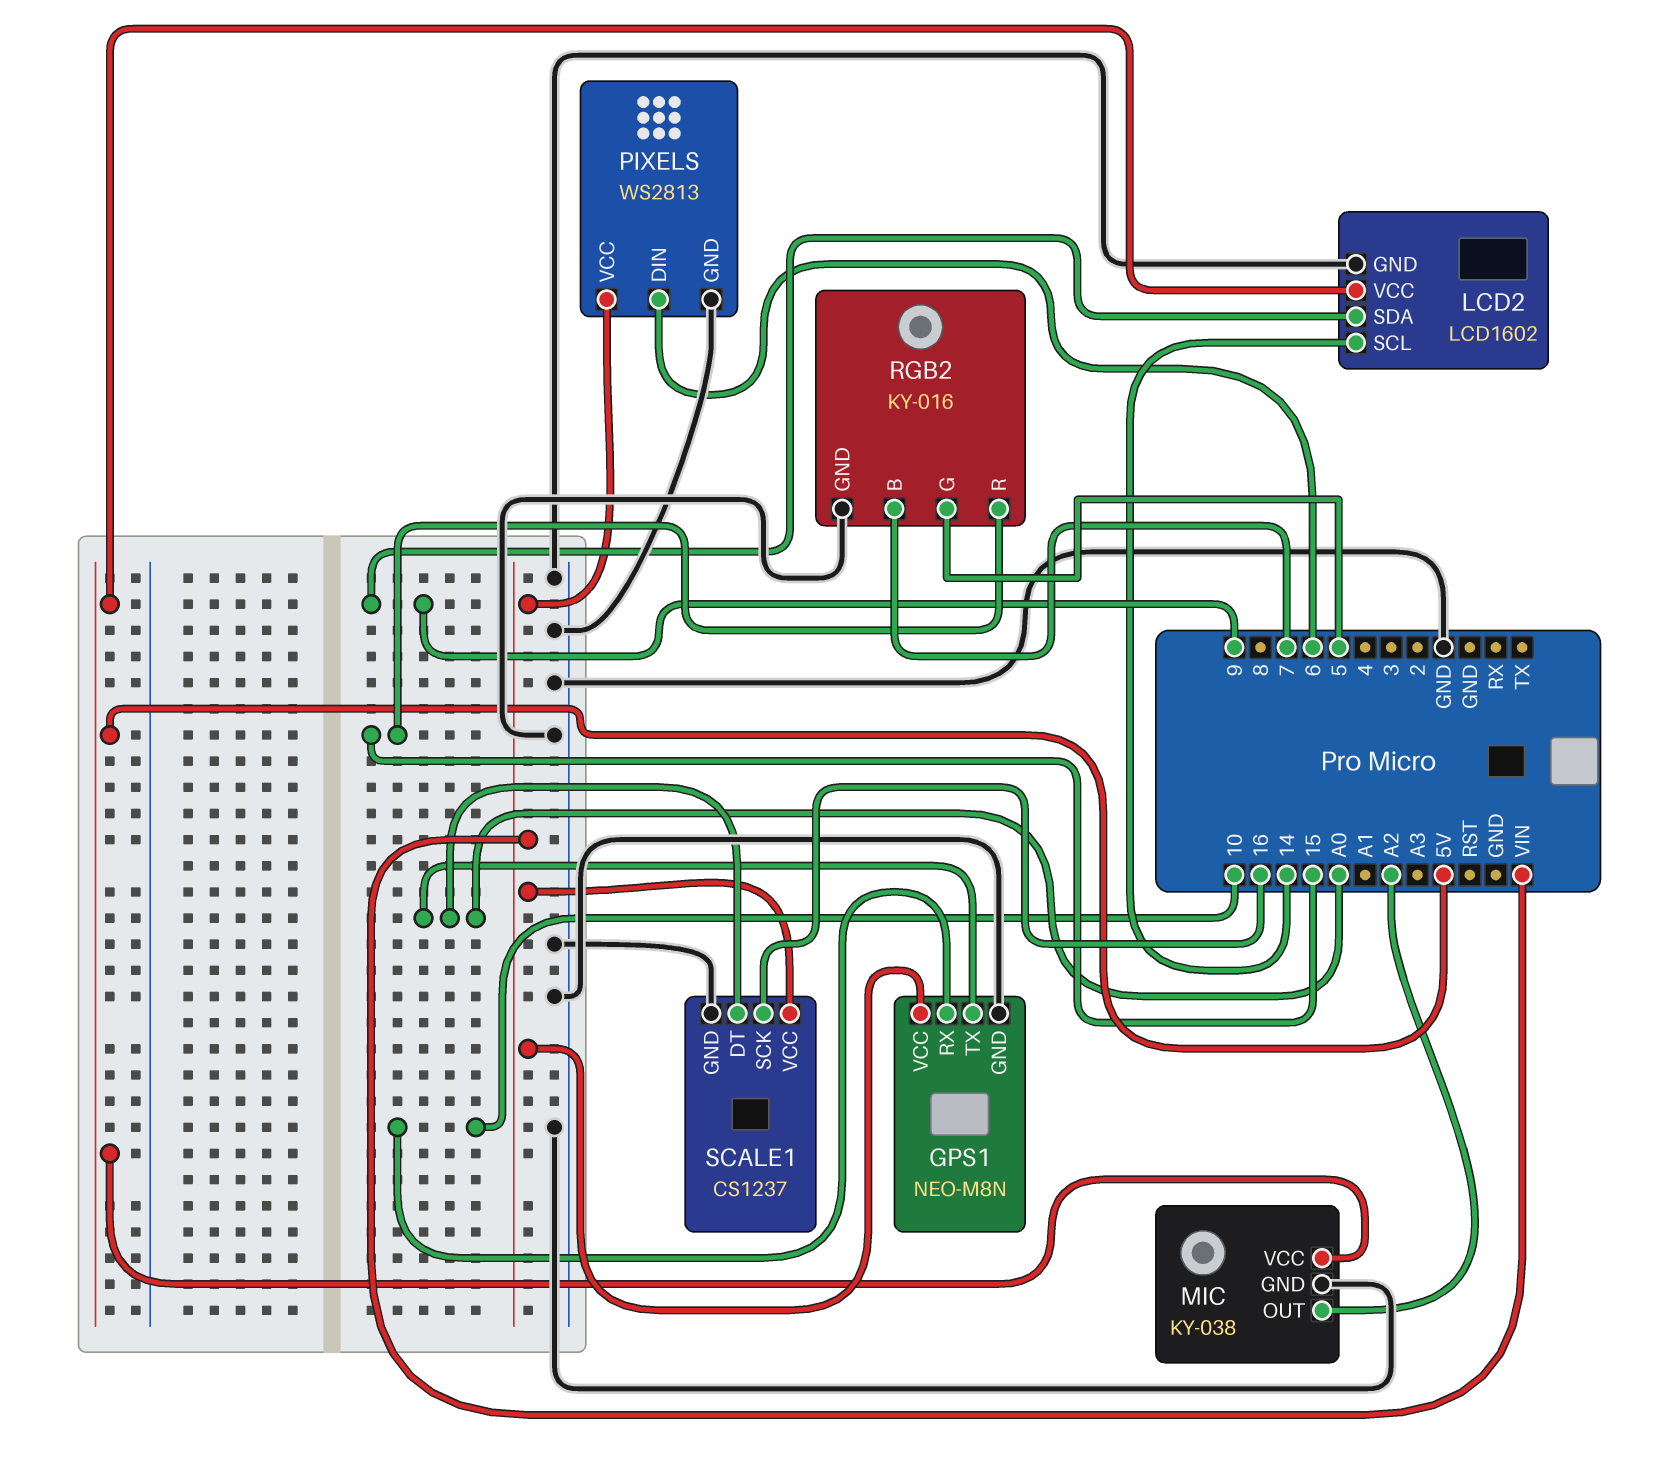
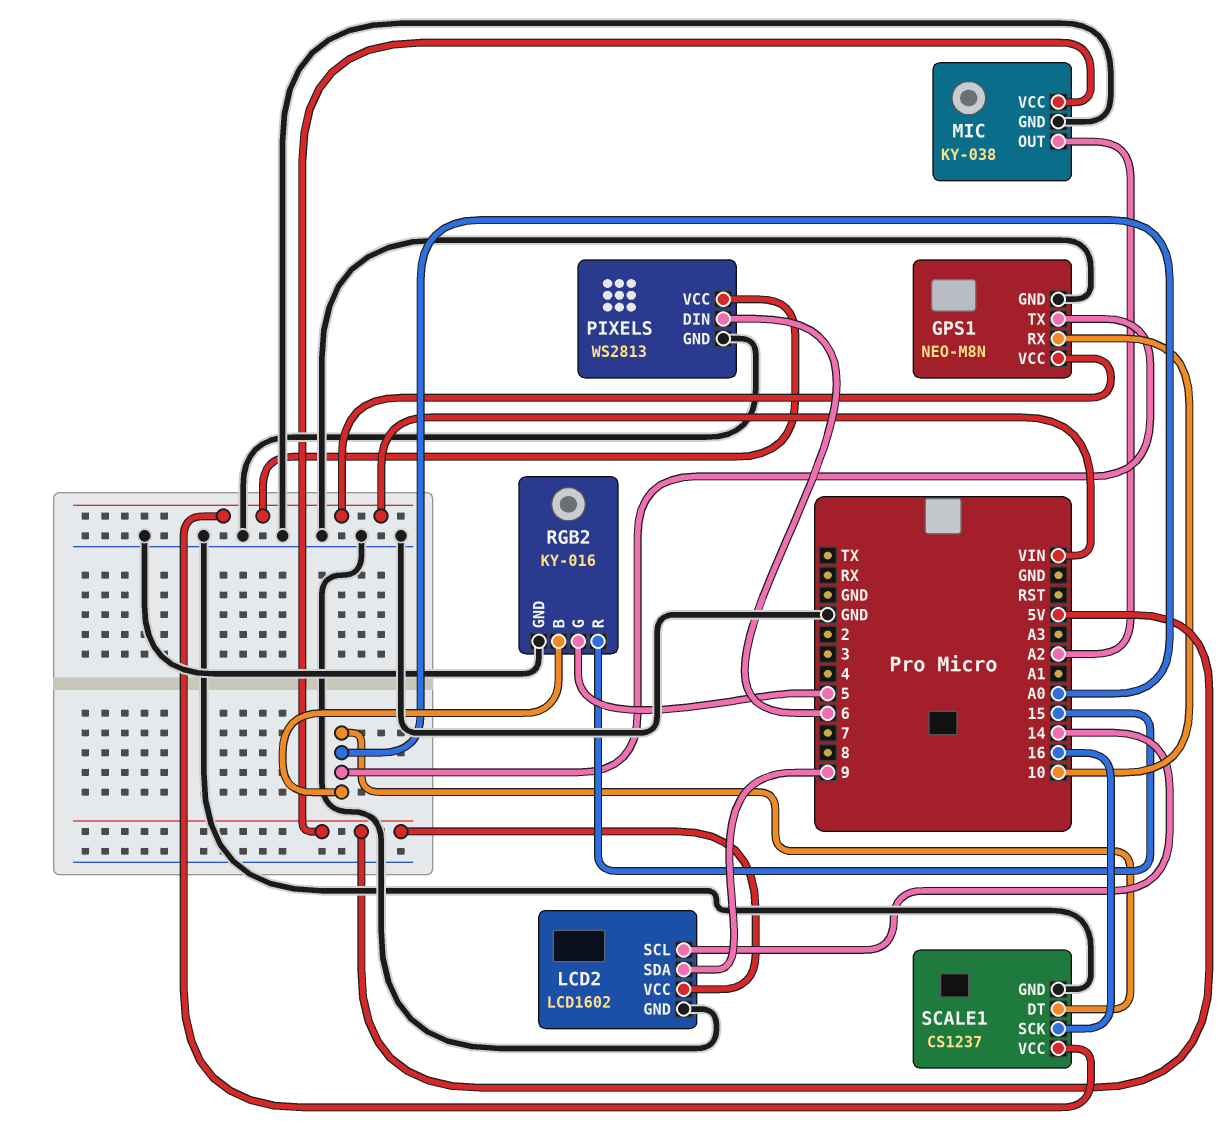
RGB2 pin B: 7 -> A0

